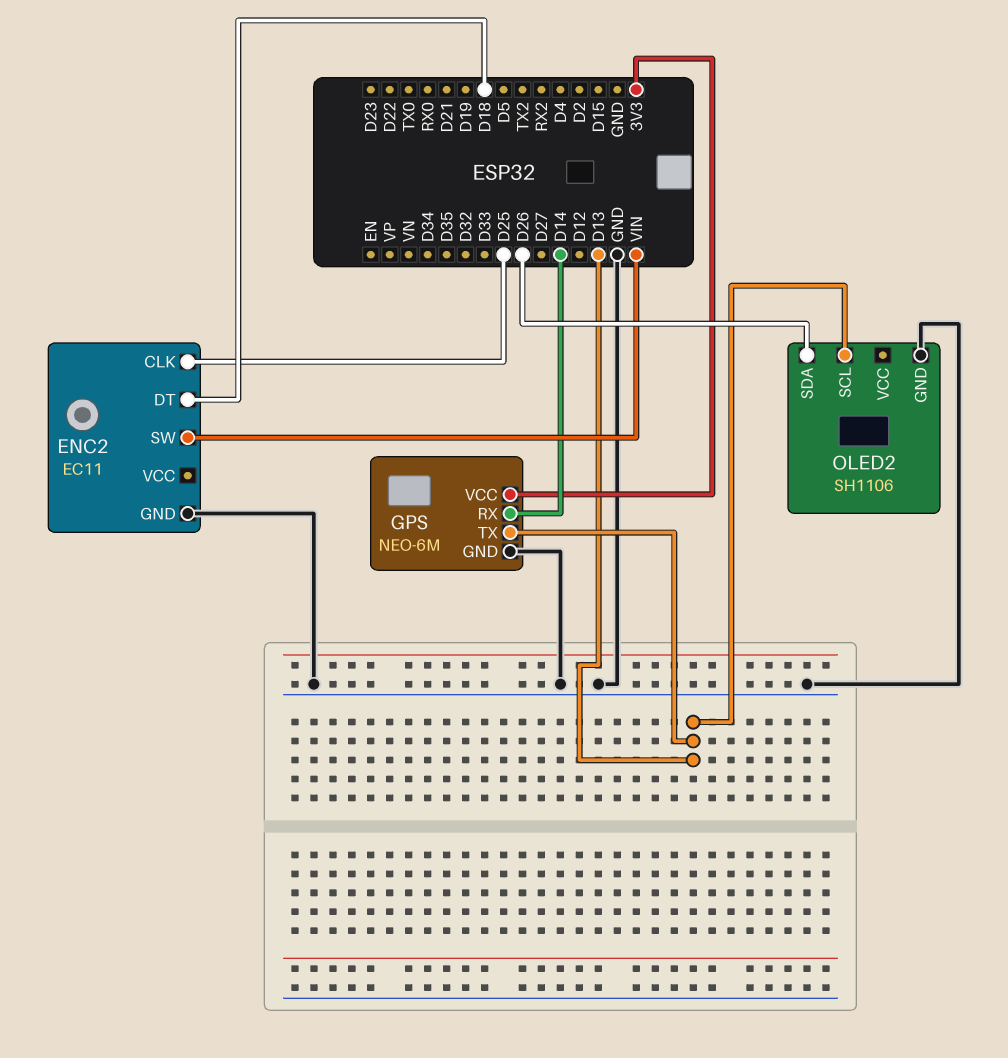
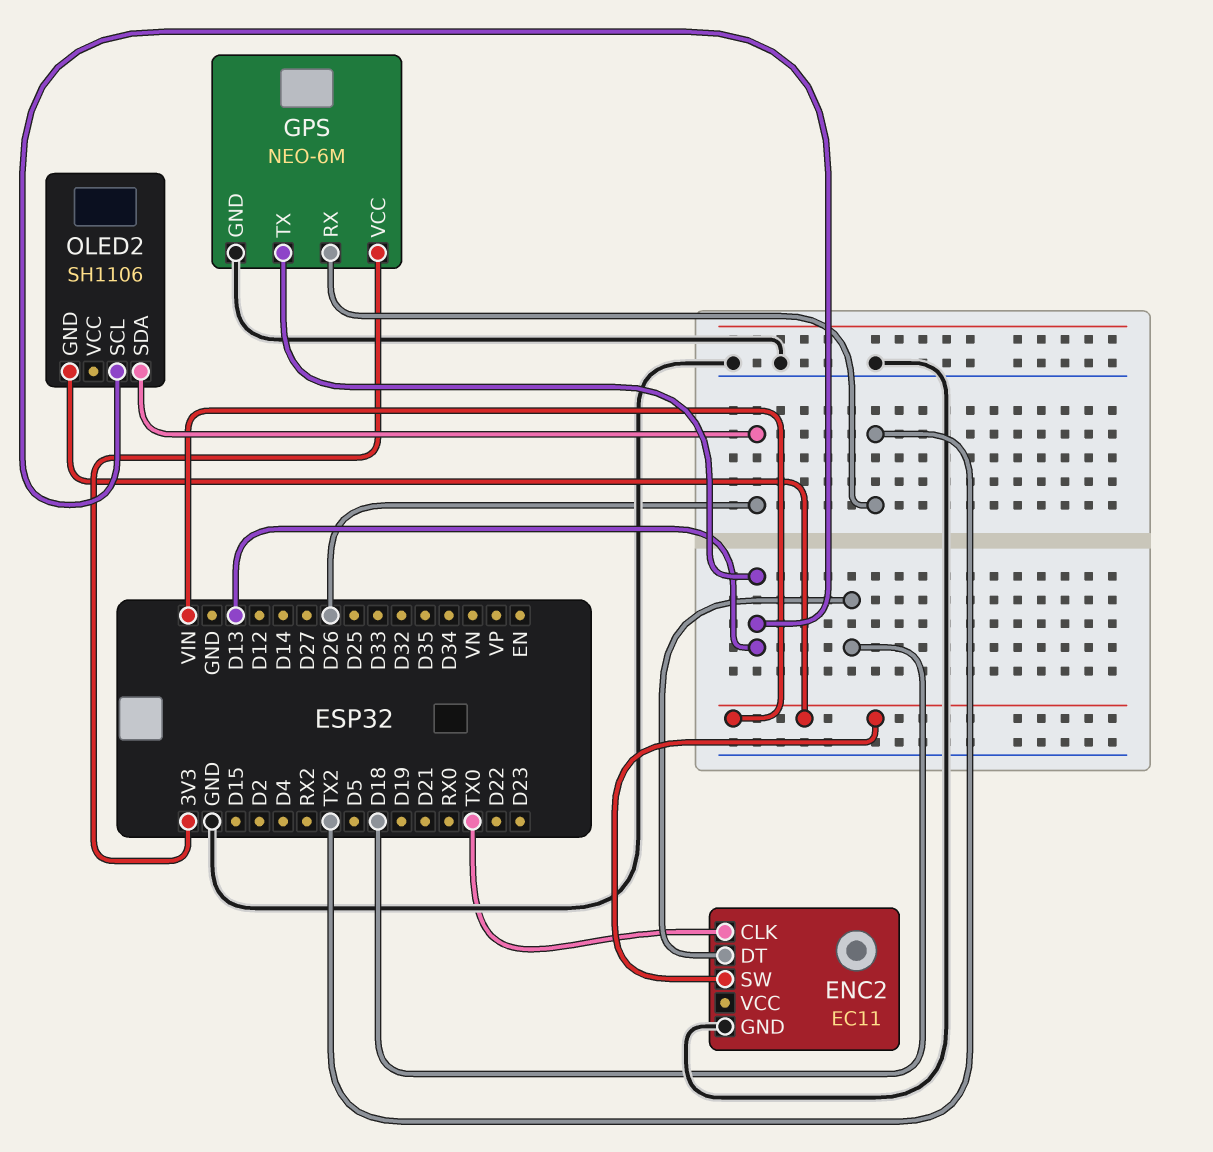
ENC2 pin CLK: D25 -> TX0
GPS pin RX: D14 -> TX2
OLED2 pin GND: GND -> VIN

